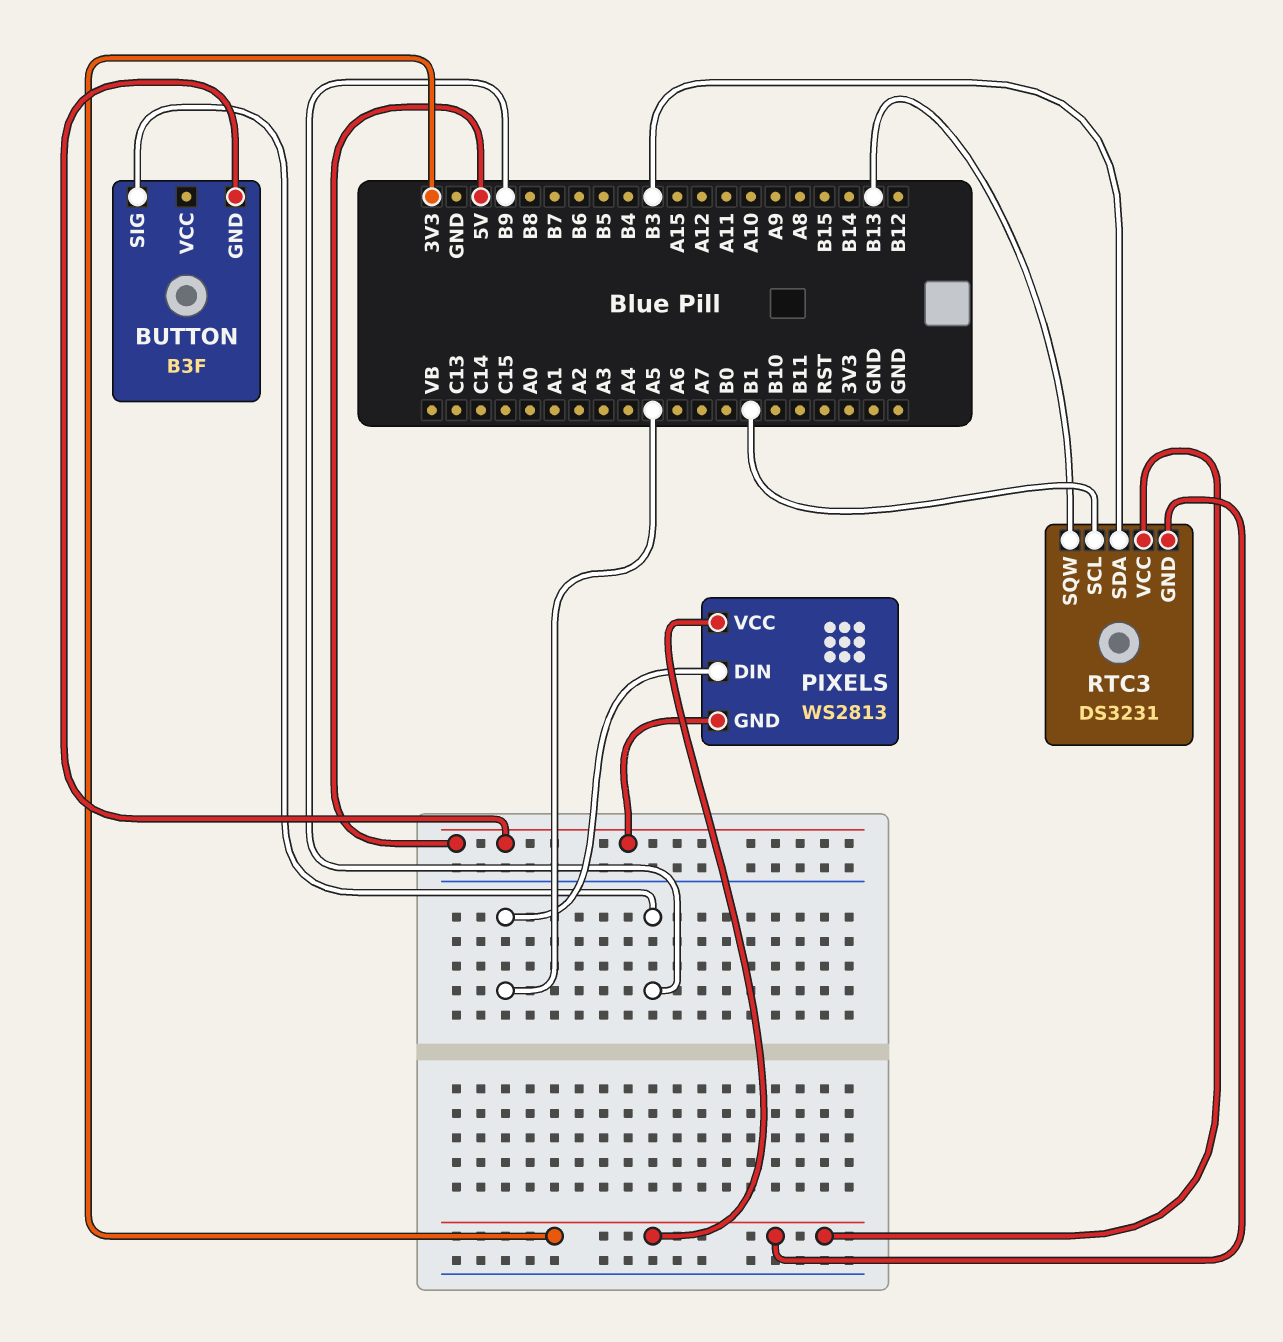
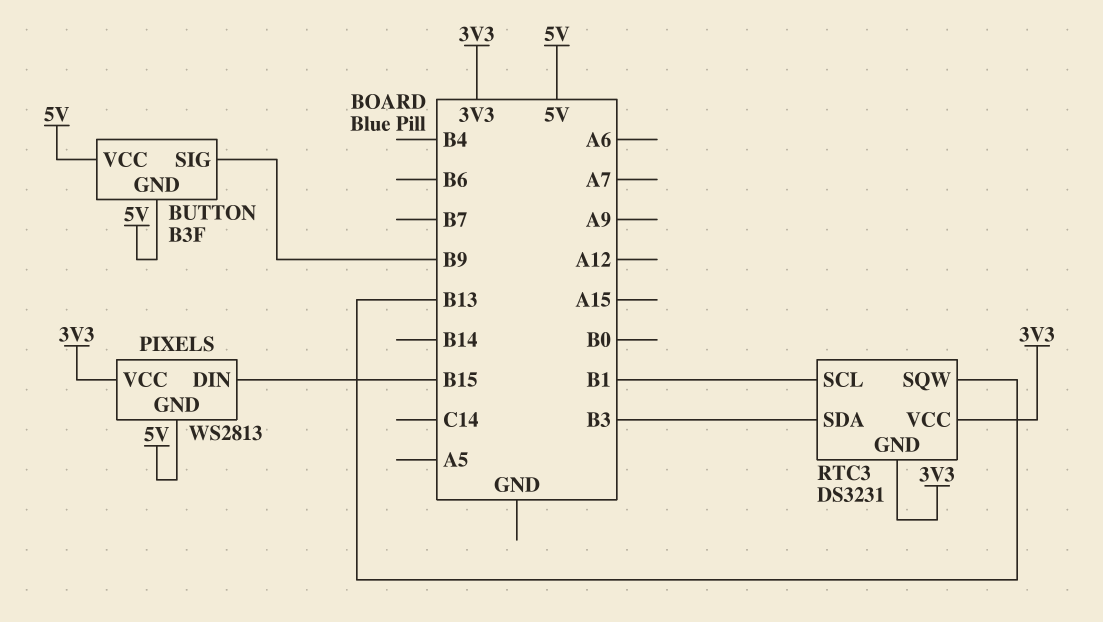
BUTTON pin VCC: none -> 5V
PIXELS pin DIN: A5 -> B15

